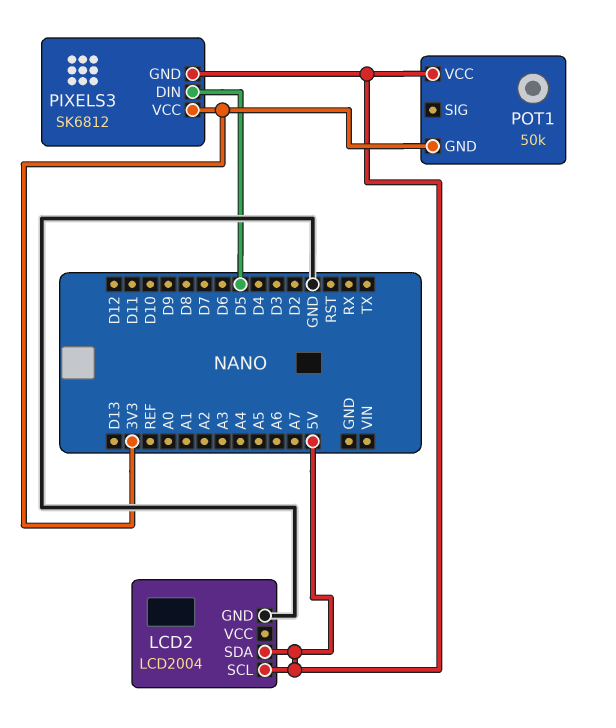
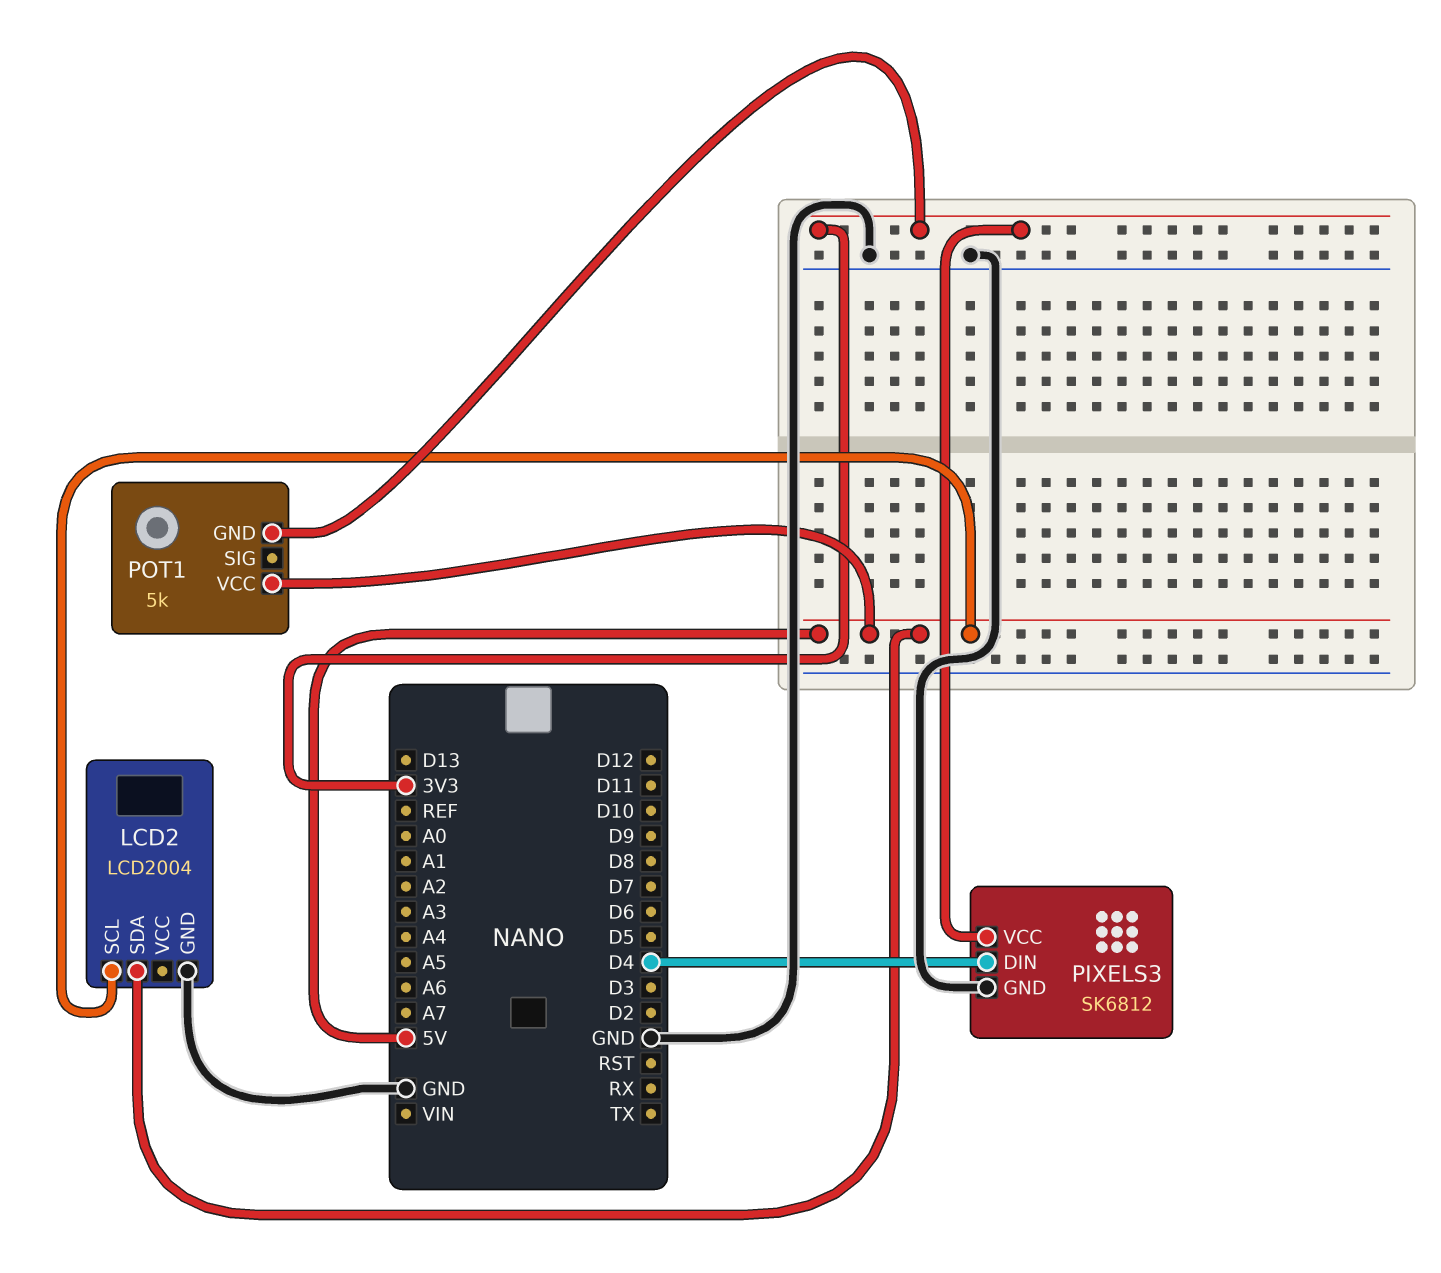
PIXELS3 pin DIN: D5 -> D4
PIXELS3 pin GND: 5V -> GND
POT1: 50k -> 5k

